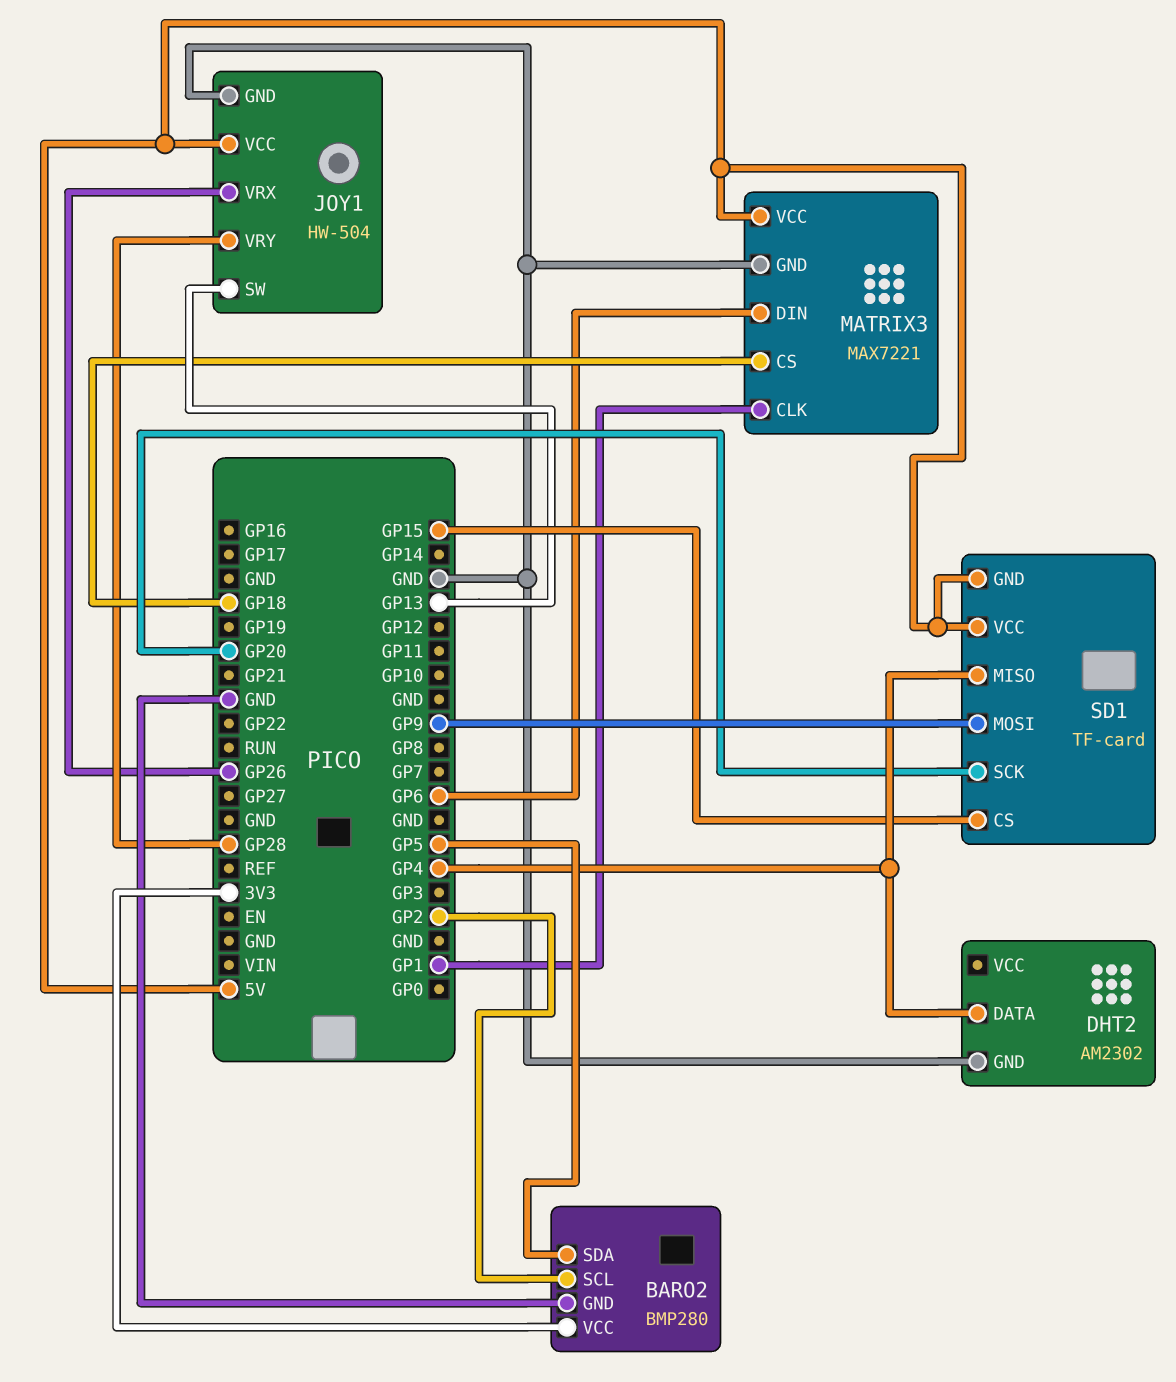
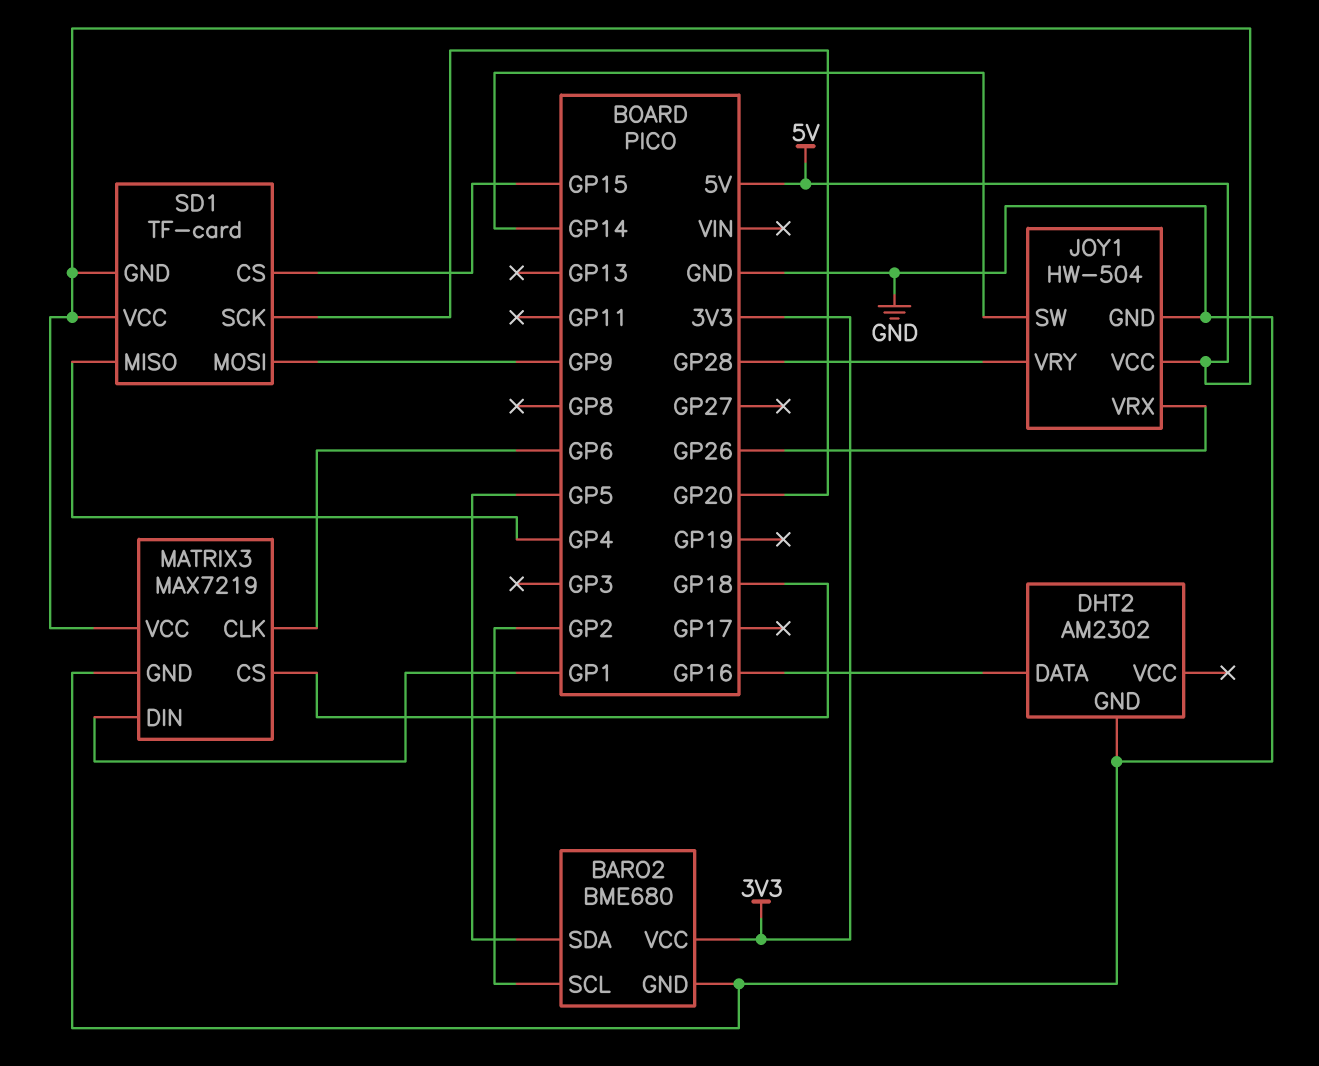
BARO2: BMP280 -> BME680
DHT2 pin DATA: GP4 -> GP16
JOY1 pin SW: GP13 -> GP14
MATRIX3: MAX7221 -> MAX7219
MATRIX3 pin CLK: GP1 -> GP6
MATRIX3 pin DIN: GP6 -> GP1

